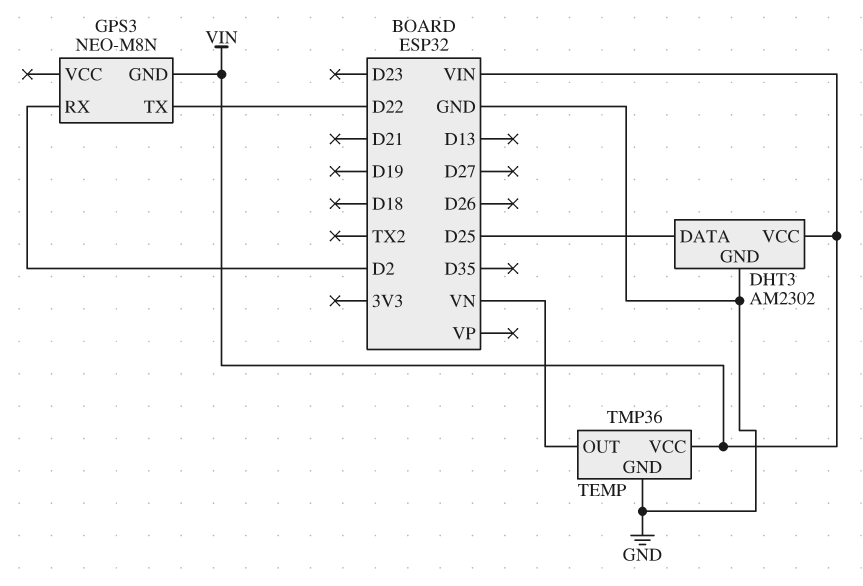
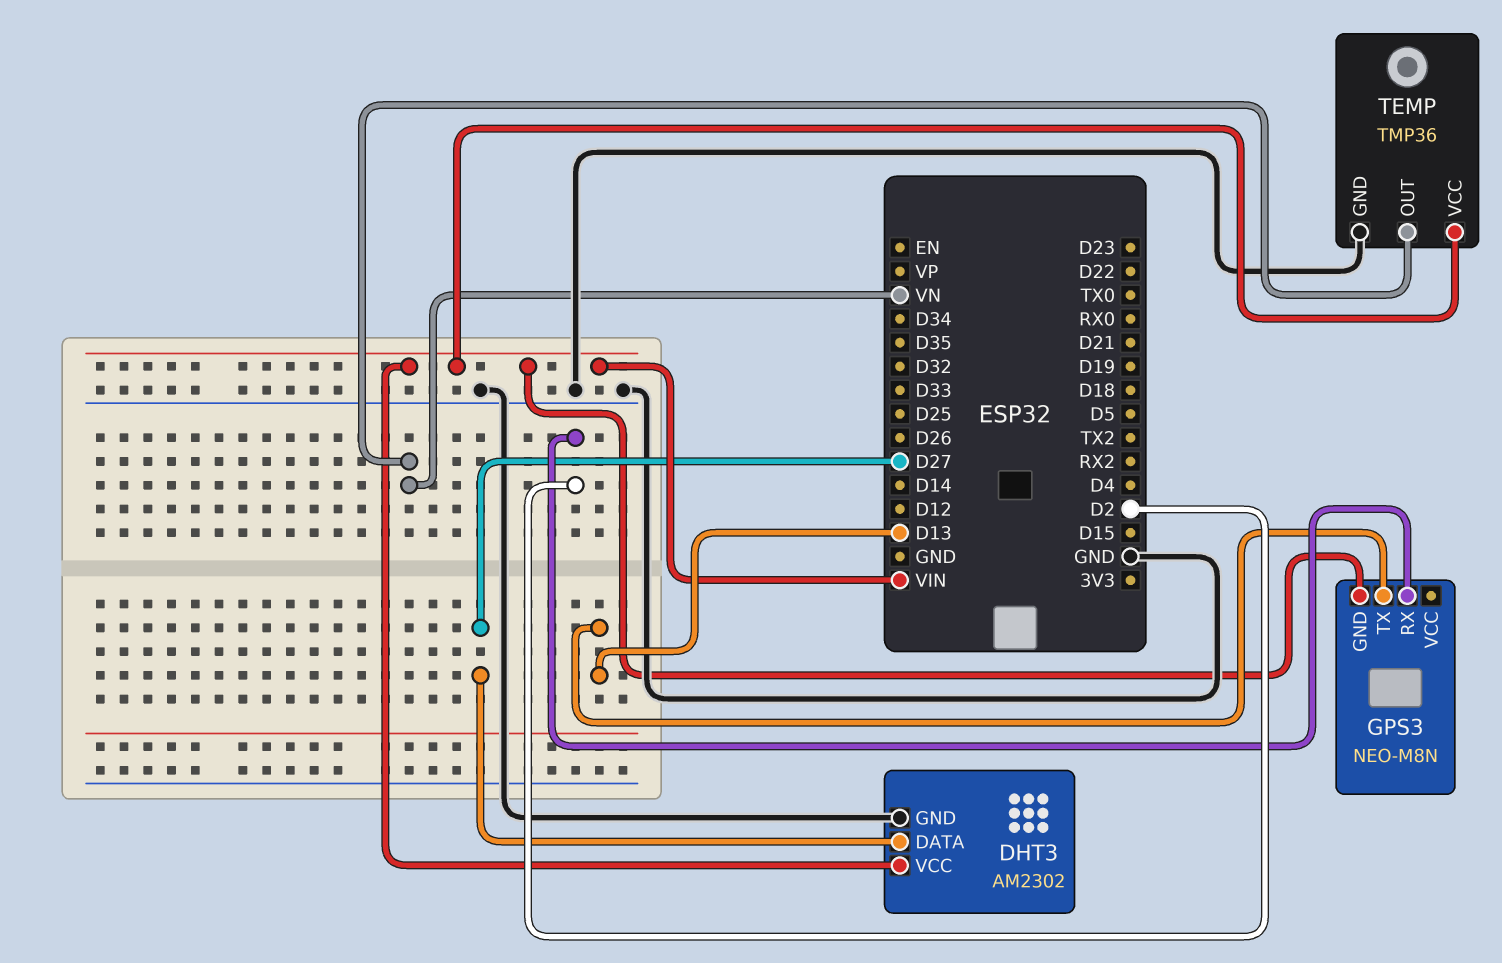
DHT3 pin DATA: D25 -> D27
GPS3 pin TX: D22 -> D13

